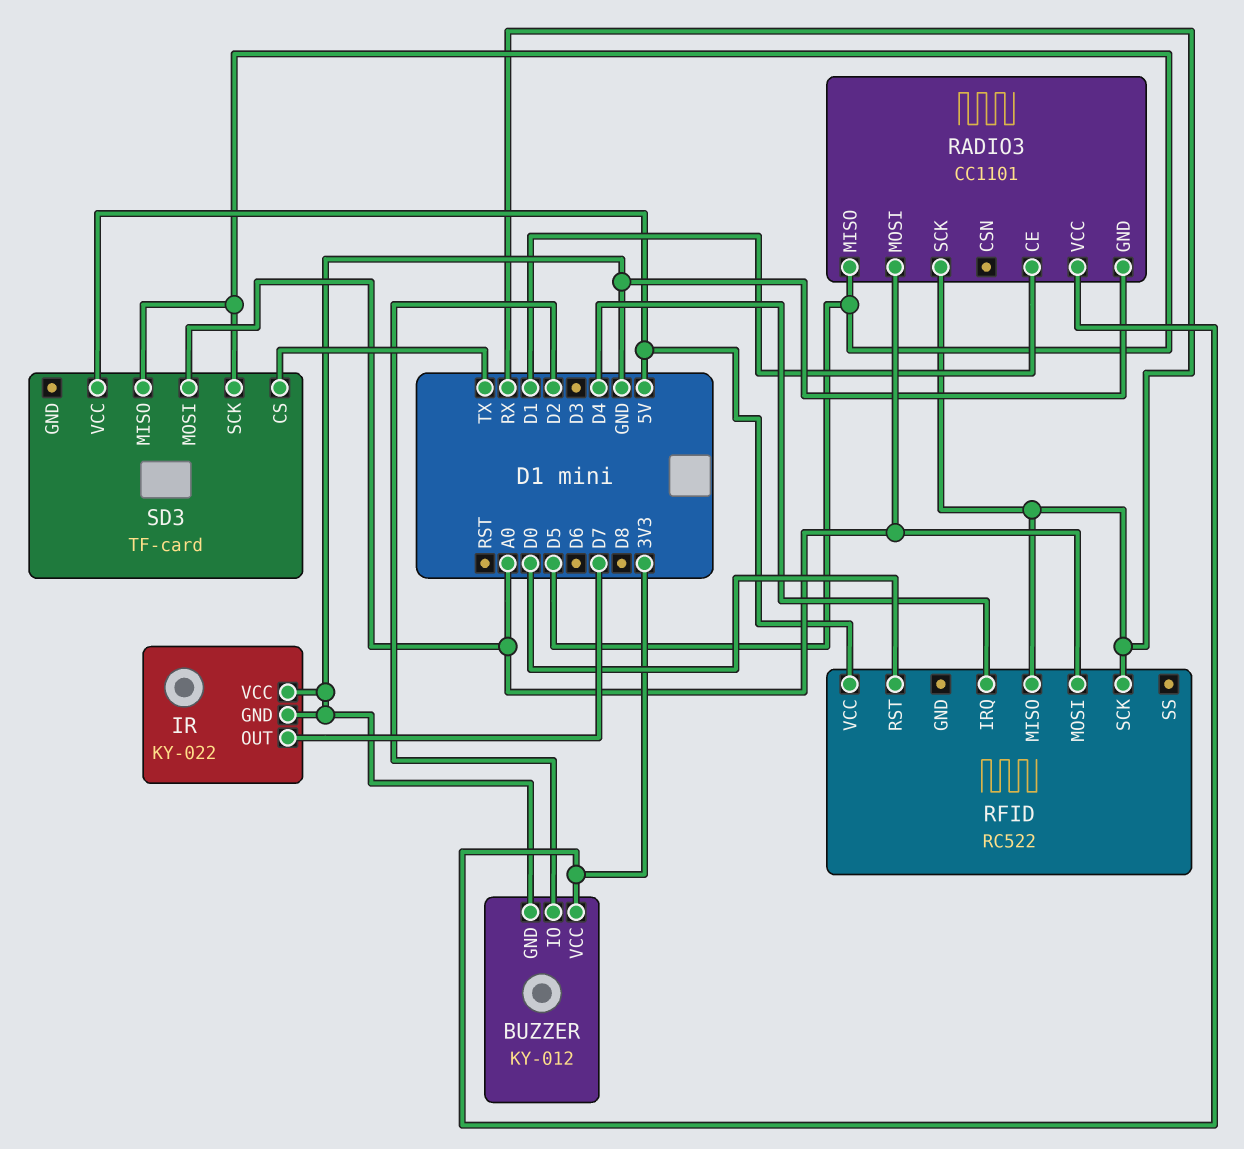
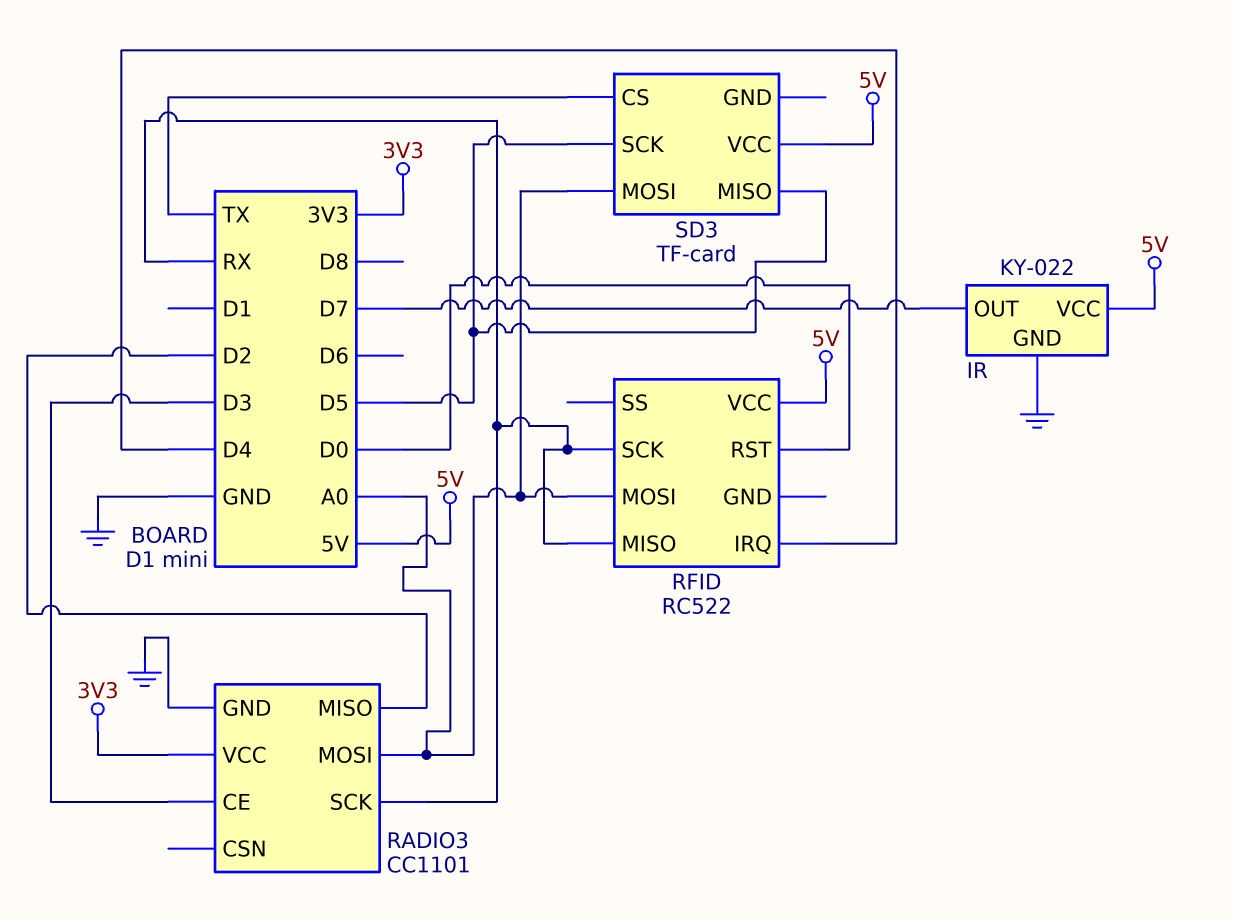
BUZZER: KY-012 -> none
BUZZER pin GND: GND -> none
BUZZER pin IO: D2 -> none
BUZZER pin VCC: 3V3 -> none
IR pin VCC: GND -> 5V
RADIO3 pin CE: D1 -> D3
RADIO3 pin MISO: D5 -> D2

